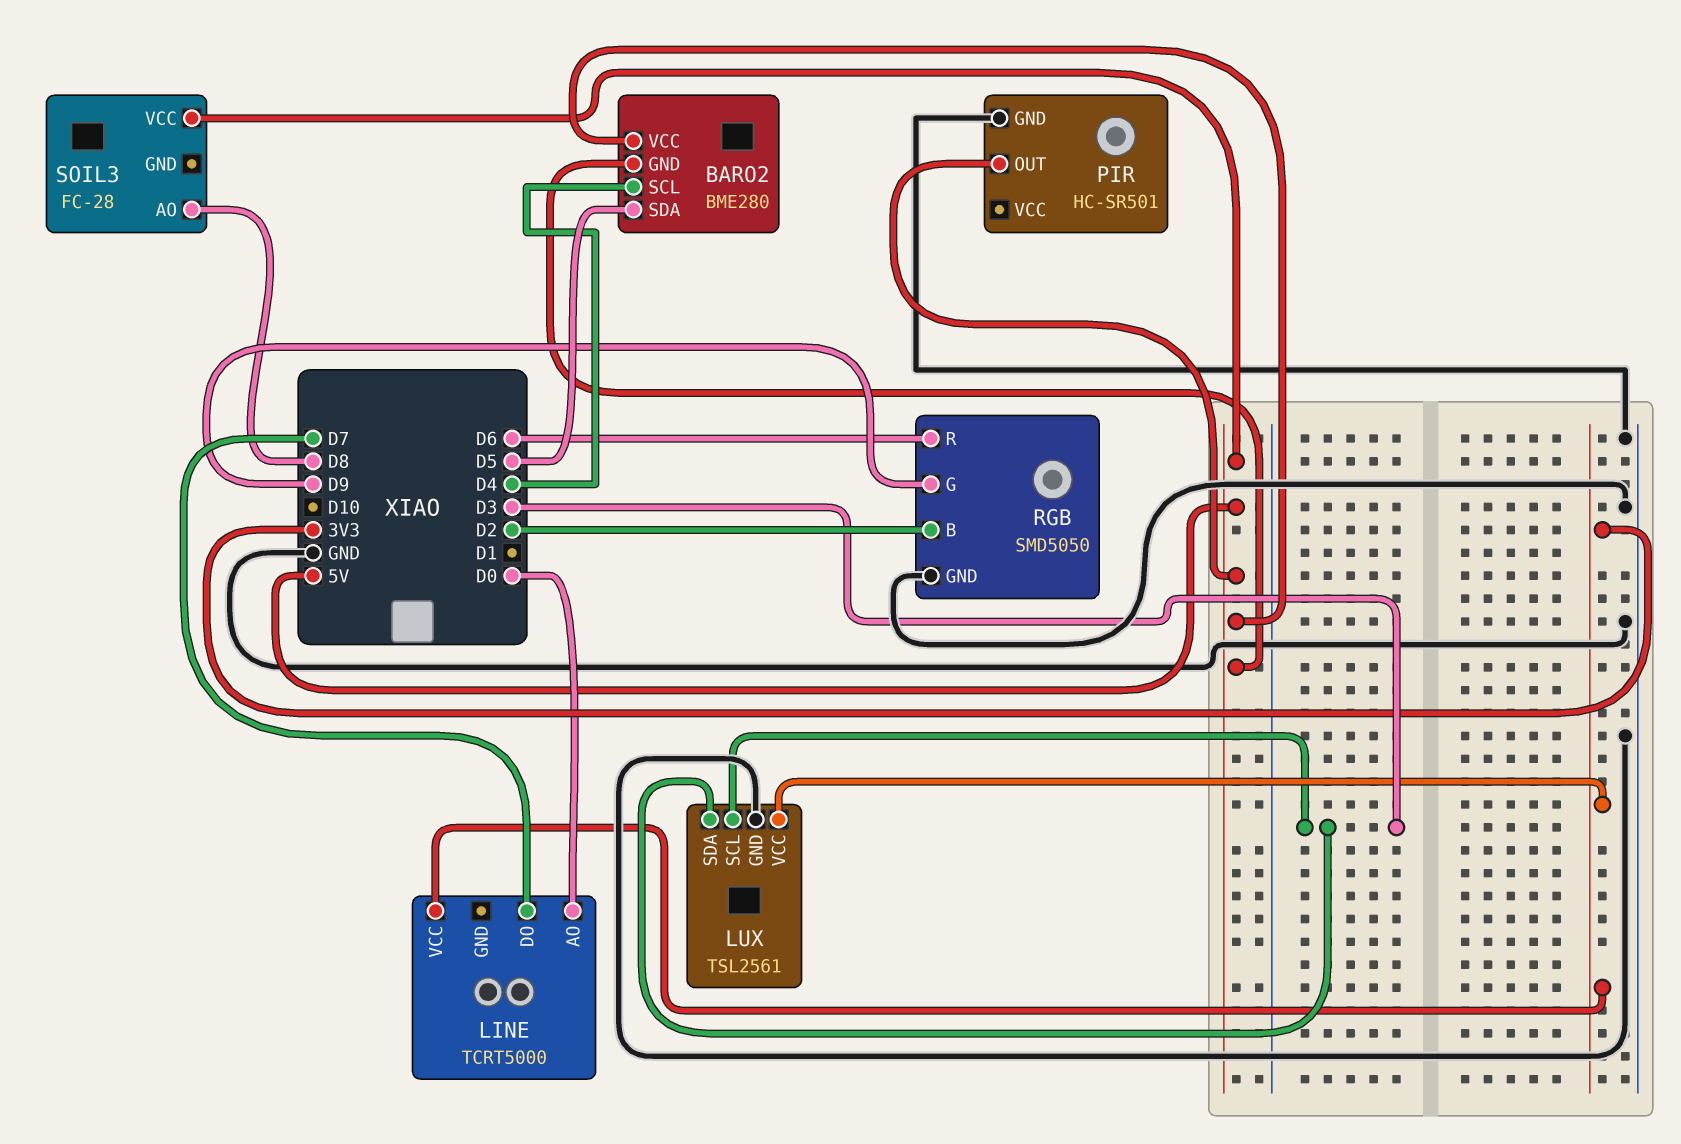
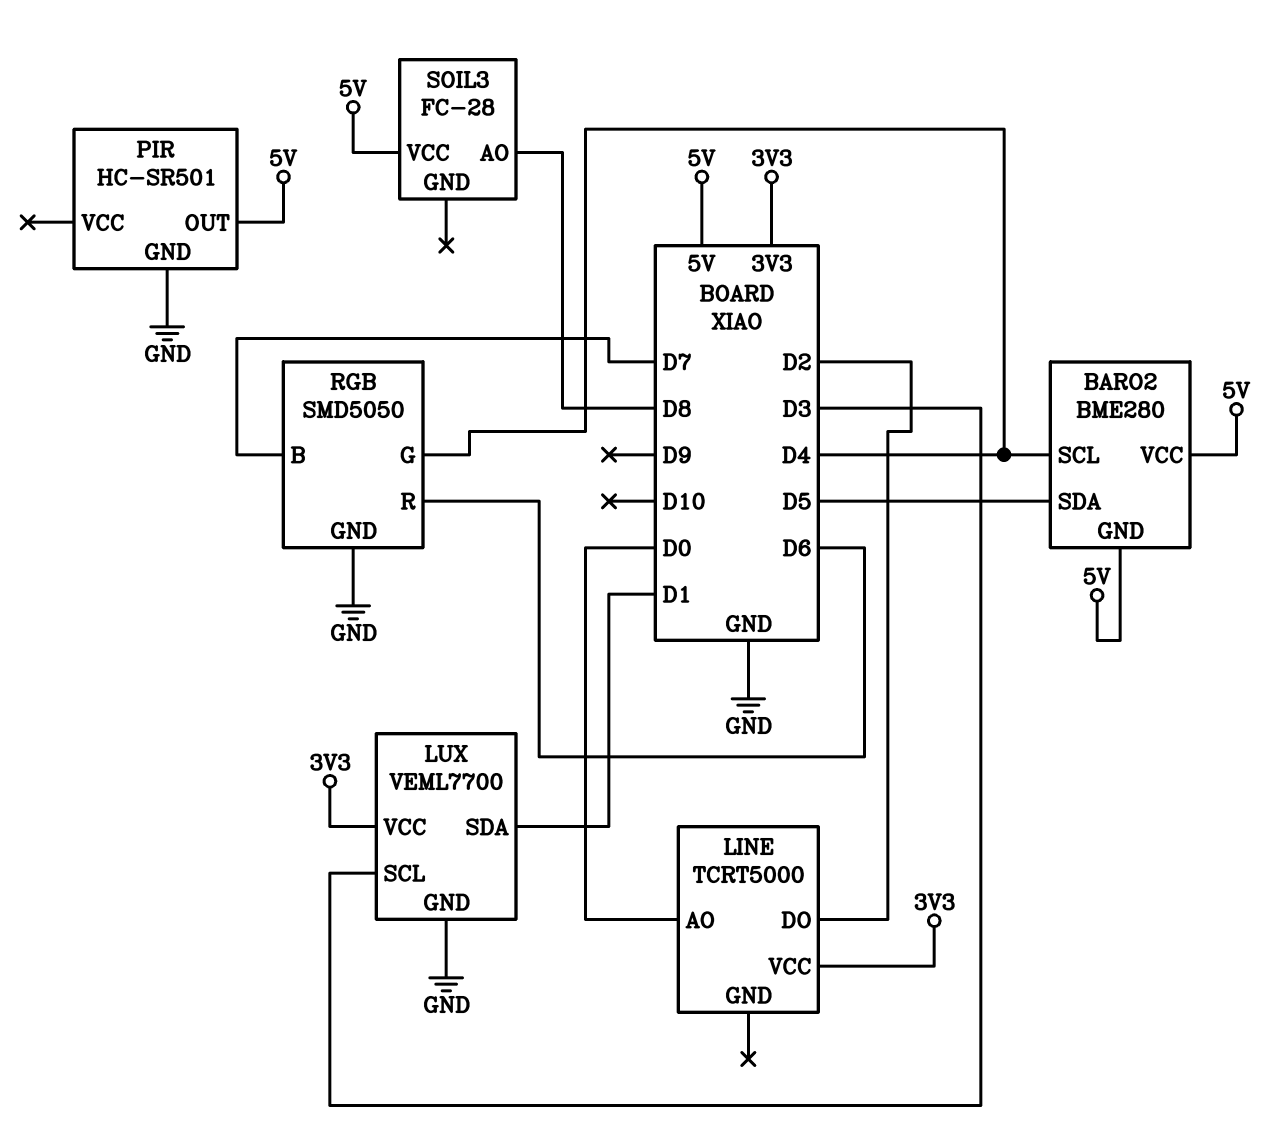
LINE pin DO: D7 -> D2
LUX: TSL2561 -> VEML7700
LUX pin SDA: D3 -> D1
RGB pin B: D2 -> D7
RGB pin G: D9 -> D4

